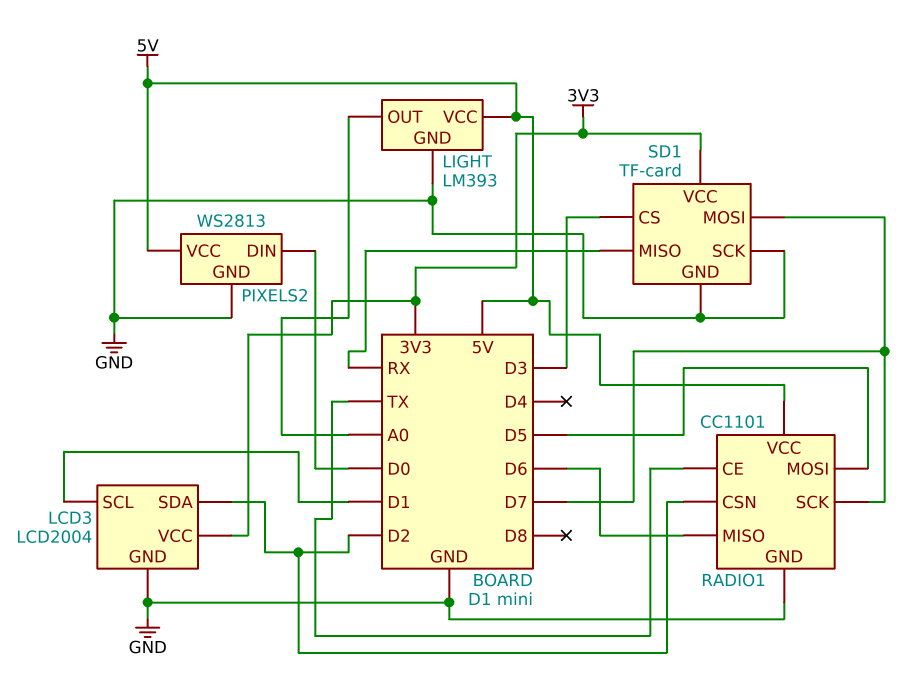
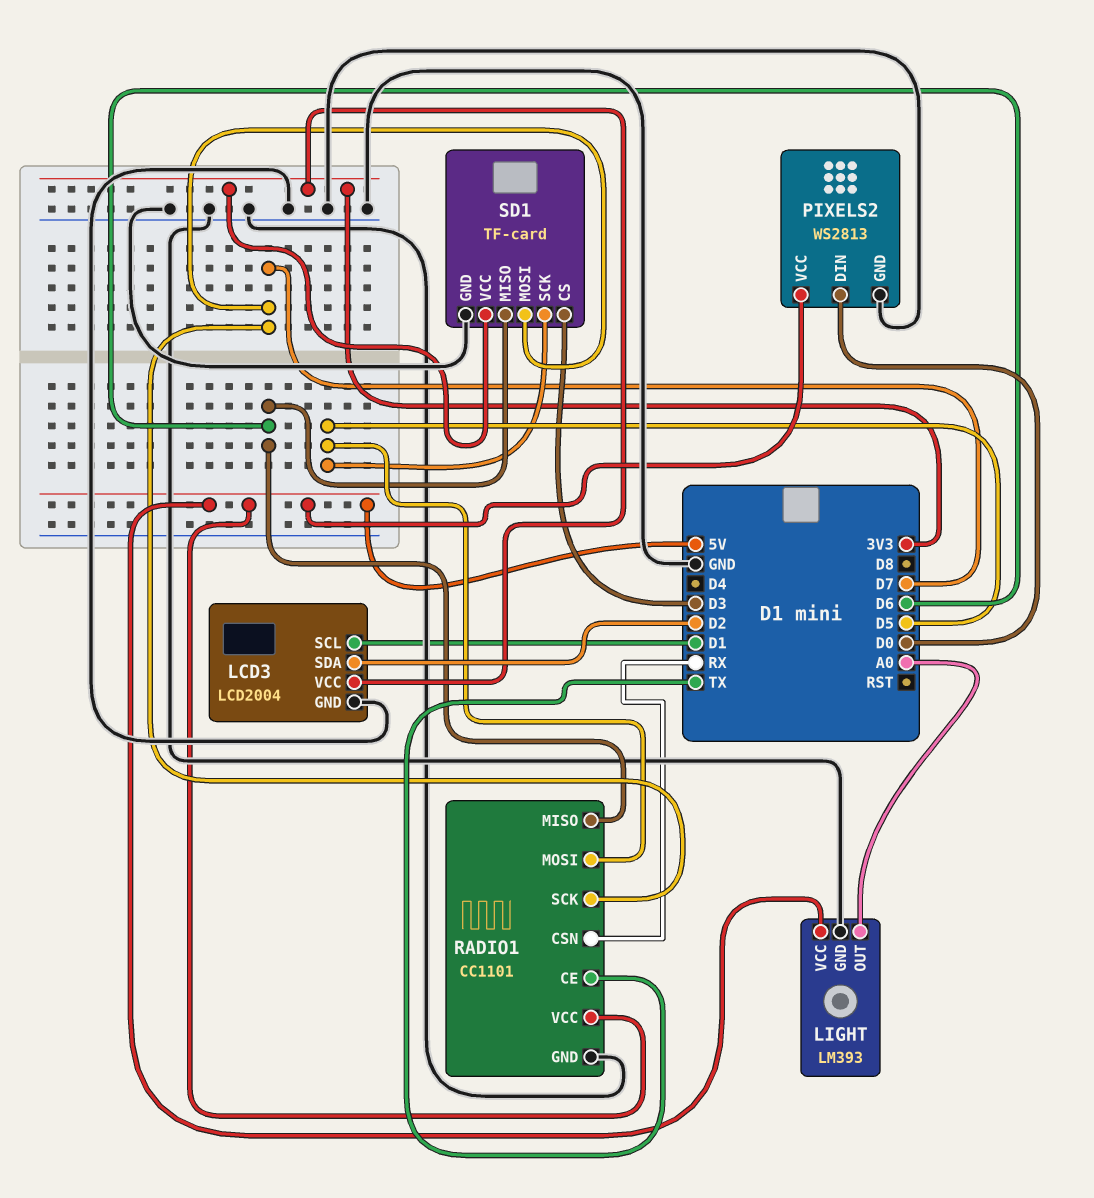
RADIO1 pin CSN: D2 -> RX
SD1 pin MISO: RX -> D6
SD1 pin SCK: GND -> D5

